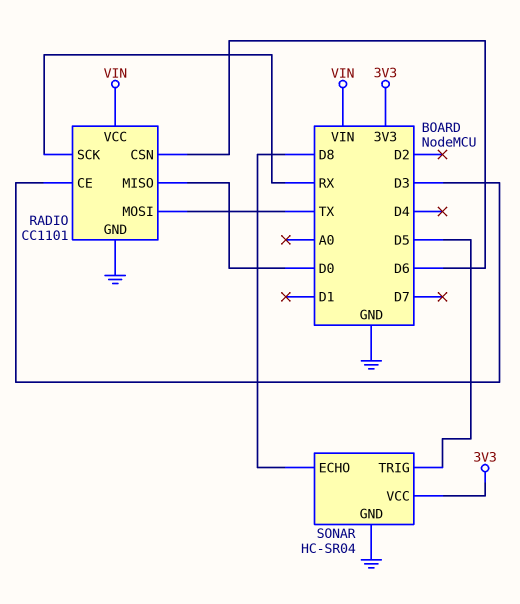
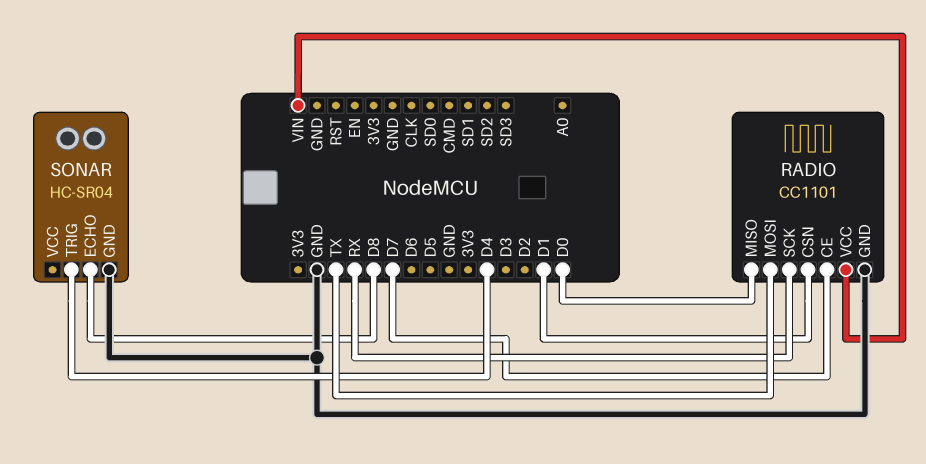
RADIO pin CE: D3 -> D7
RADIO pin CSN: D6 -> D1
SONAR pin TRIG: D5 -> D4
SONAR pin VCC: 3V3 -> none

